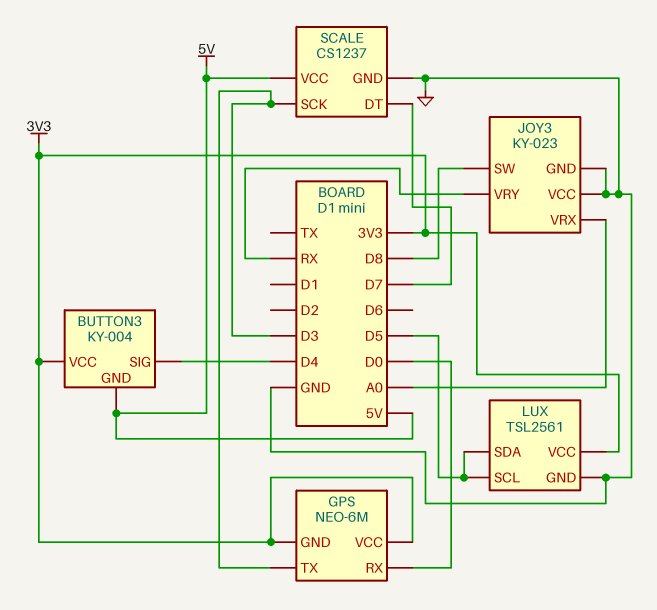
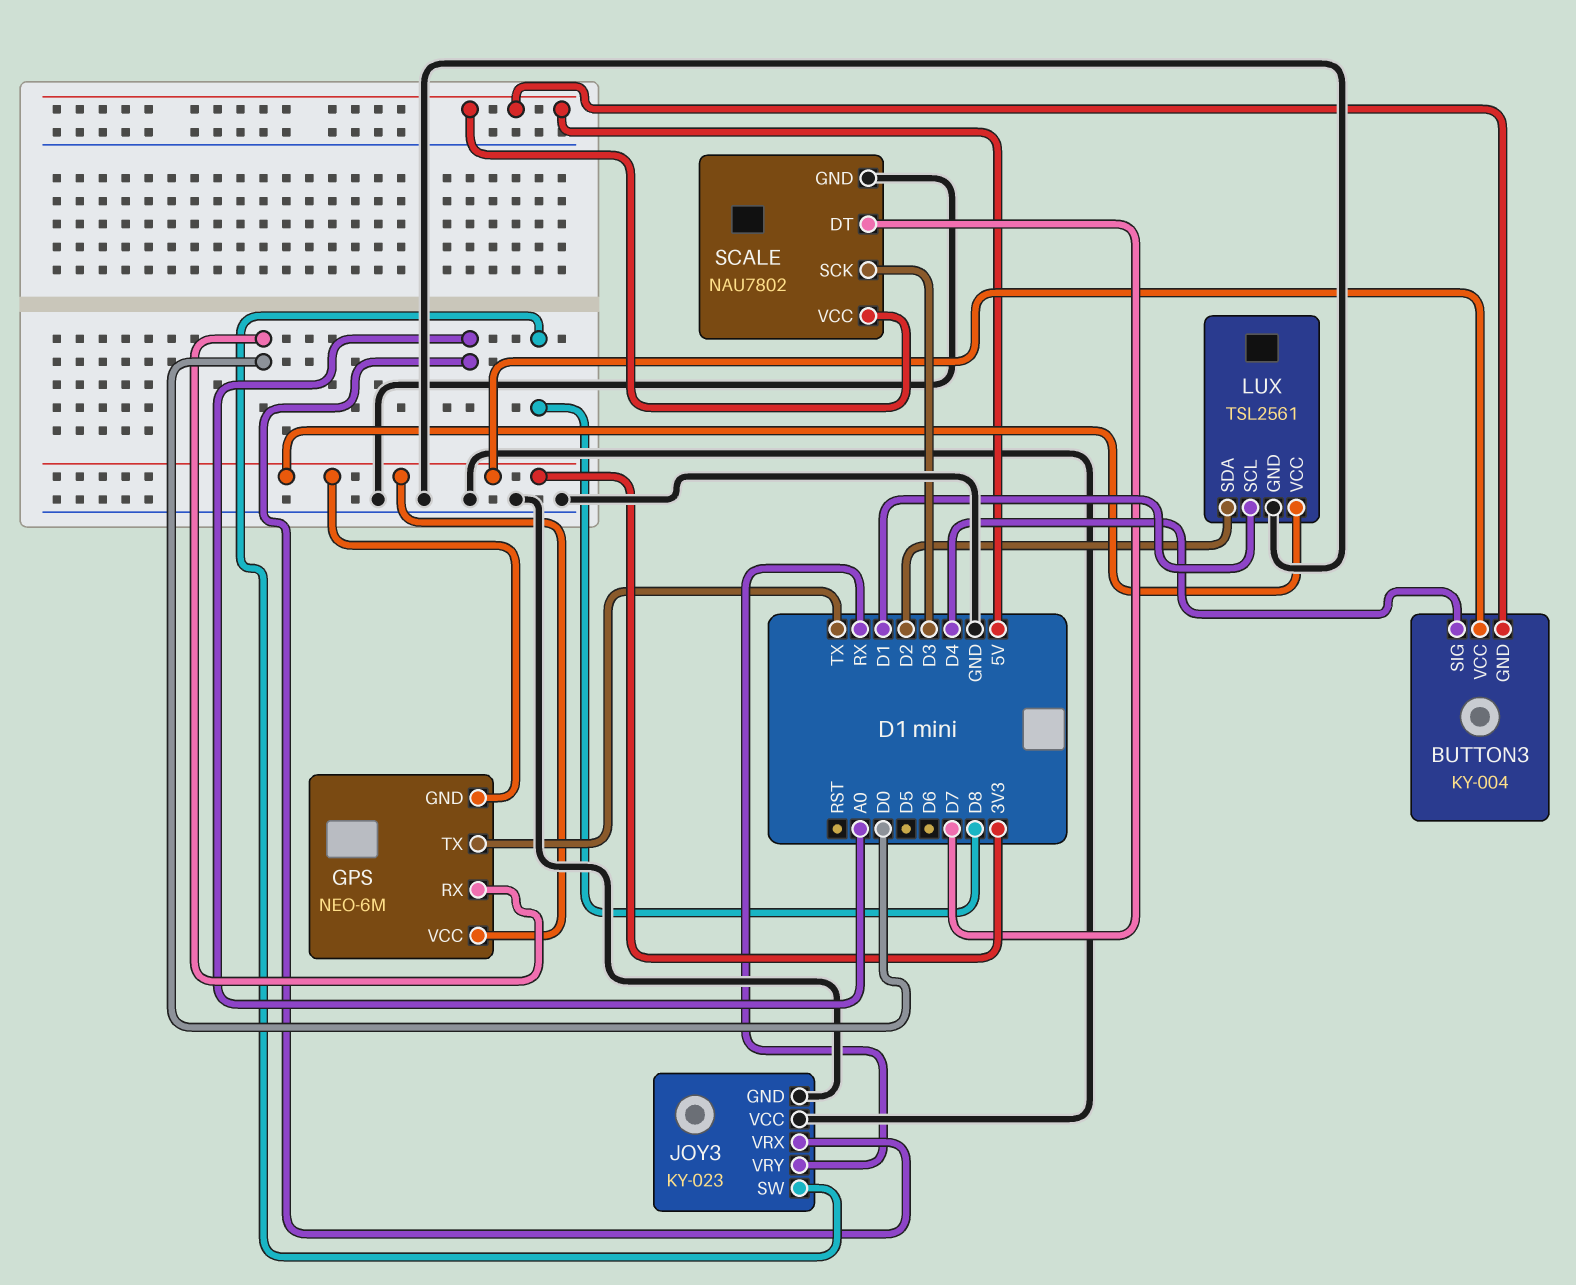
GPS pin TX: D3 -> TX
LUX pin SCL: D5 -> D1
LUX pin SDA: D5 -> D2
SCALE: CS1237 -> NAU7802

